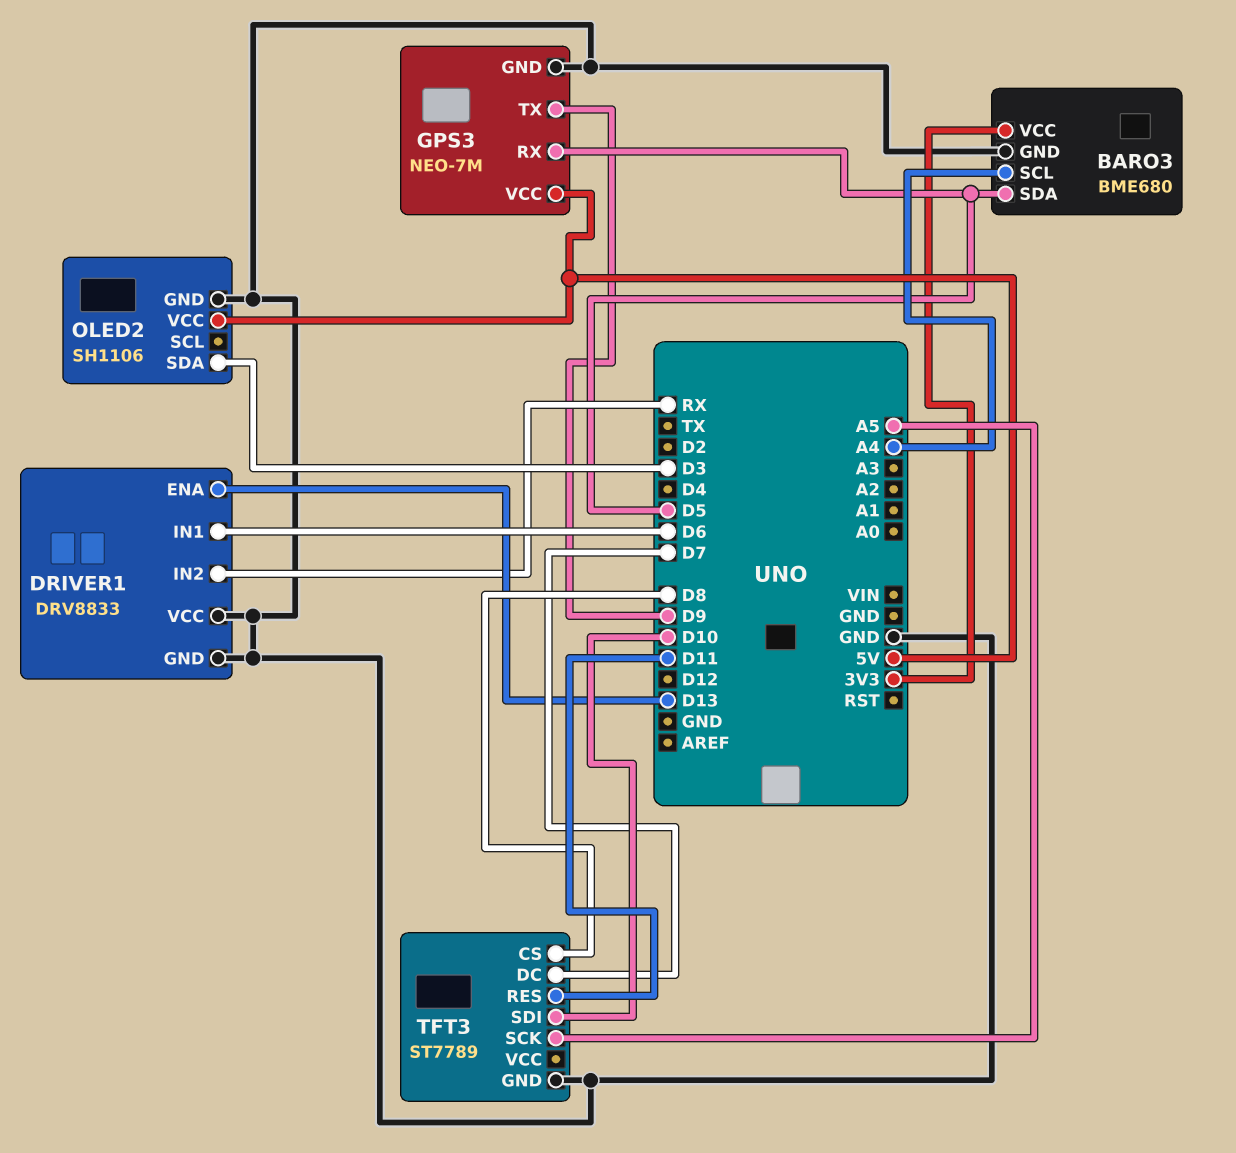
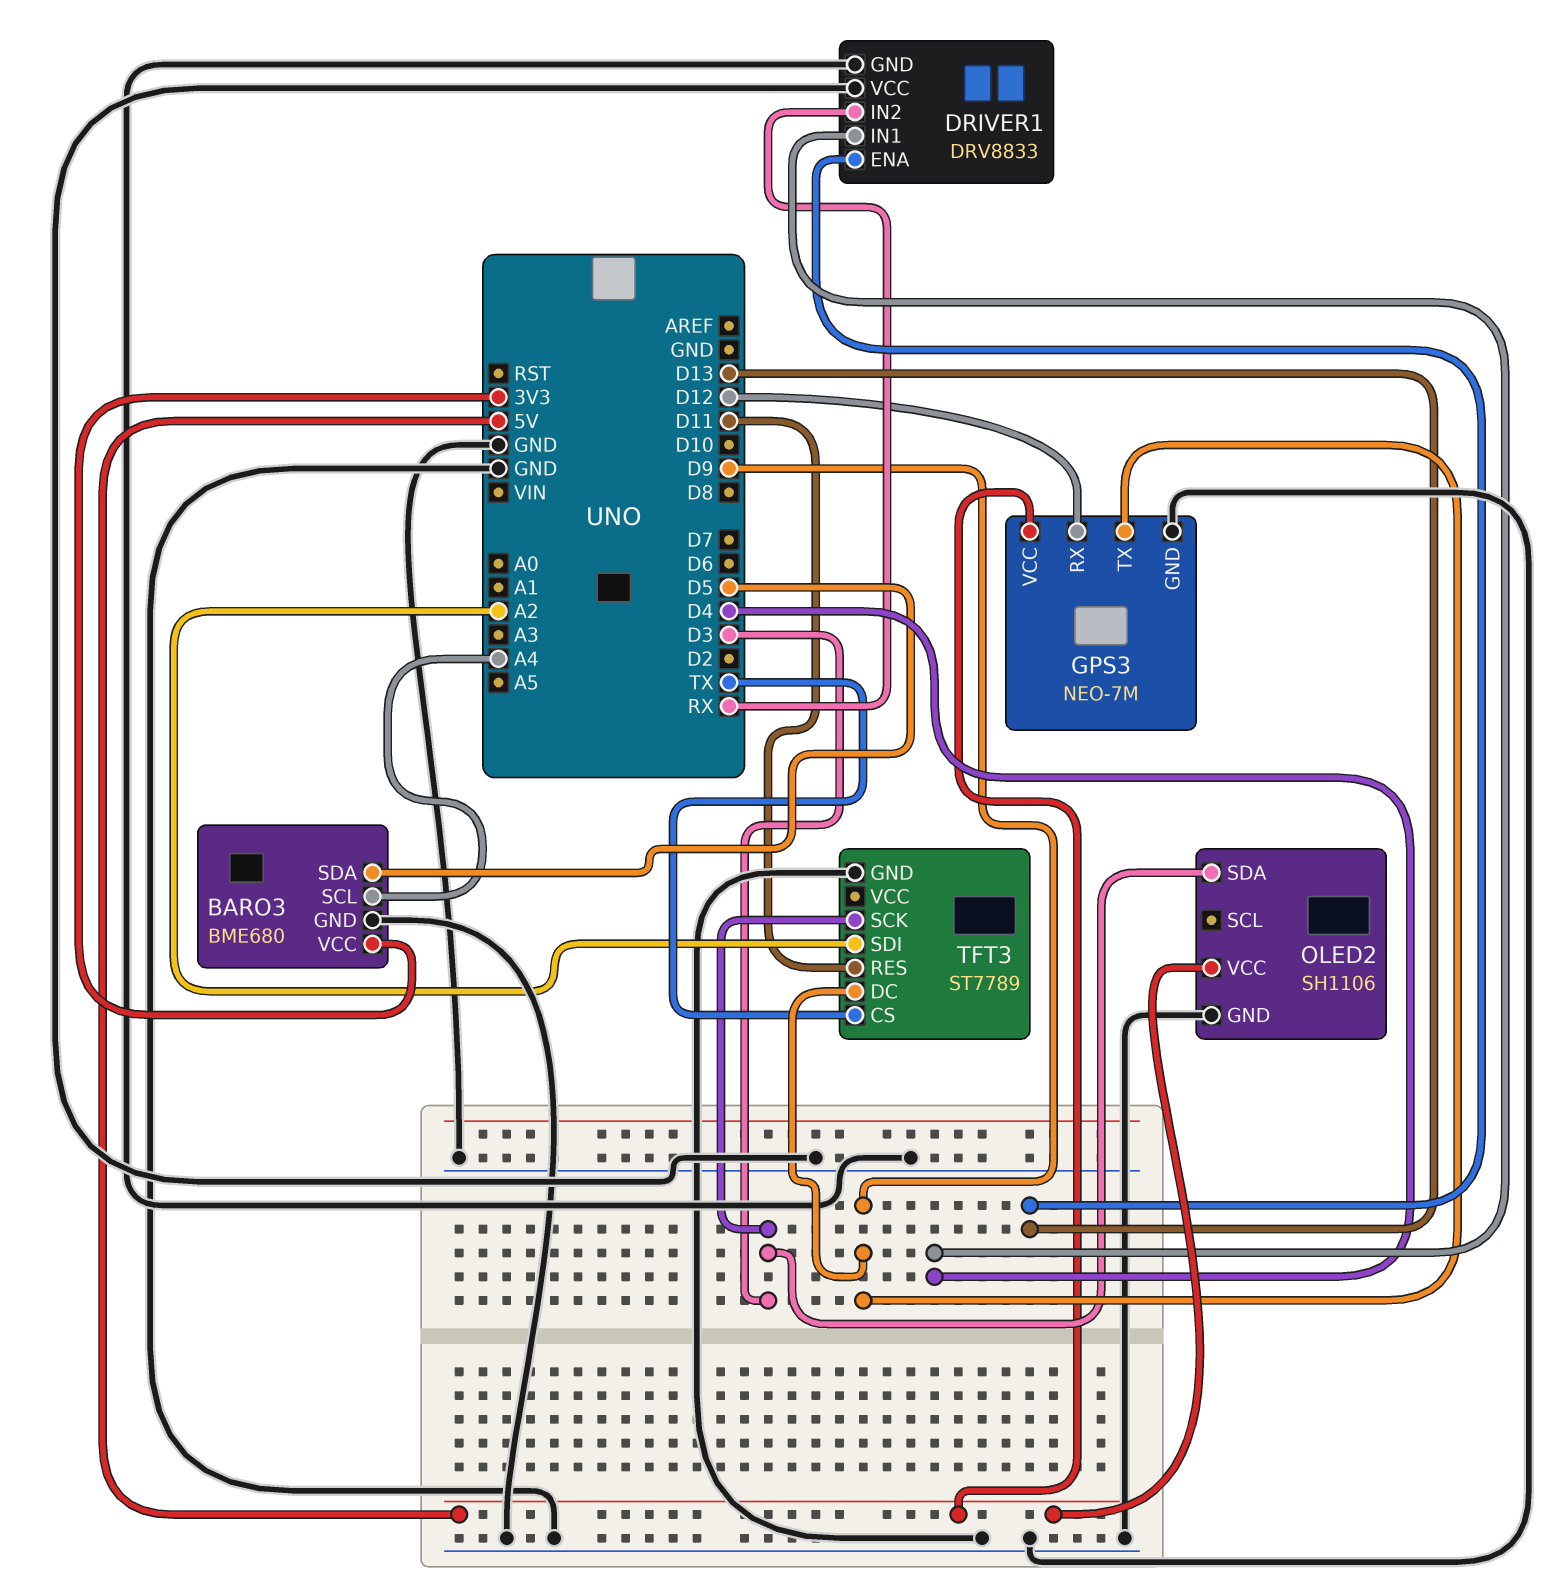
DRIVER1 pin IN1: D6 -> D4
GPS3 pin RX: D5 -> D12
TFT3 pin CS: D8 -> TX
TFT3 pin DC: D7 -> D9
TFT3 pin SCK: A5 -> D3
TFT3 pin SDI: D10 -> A2

